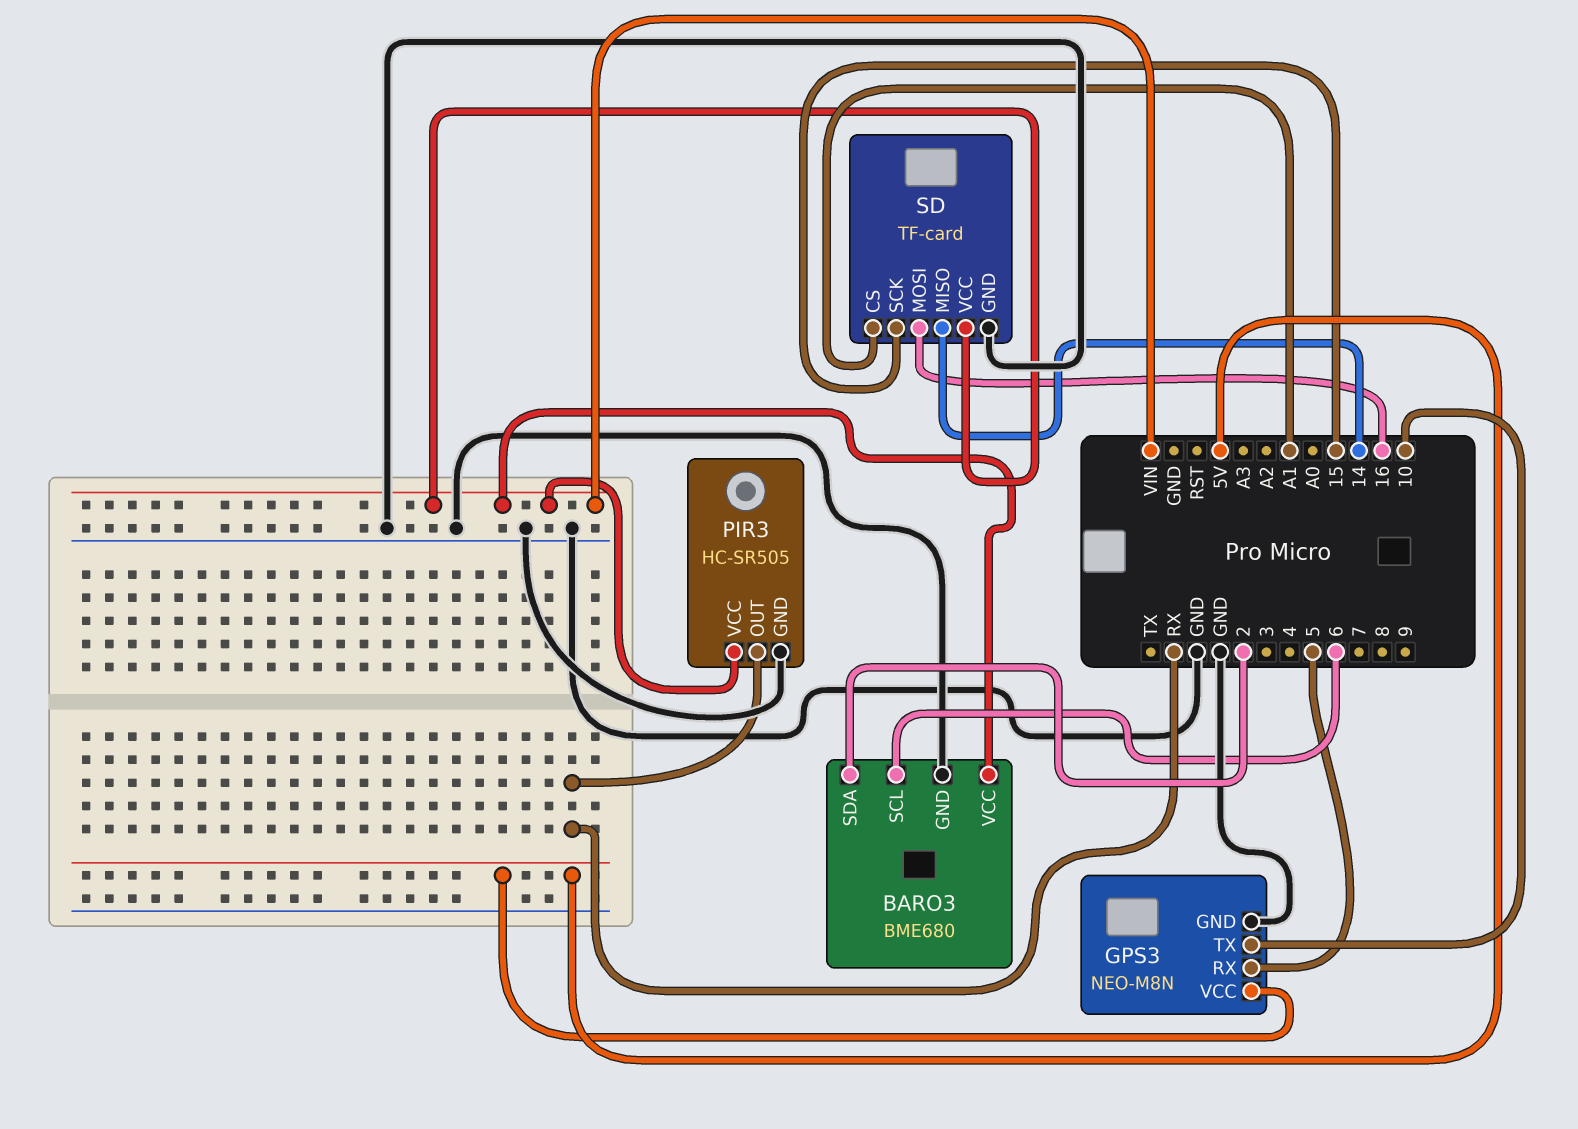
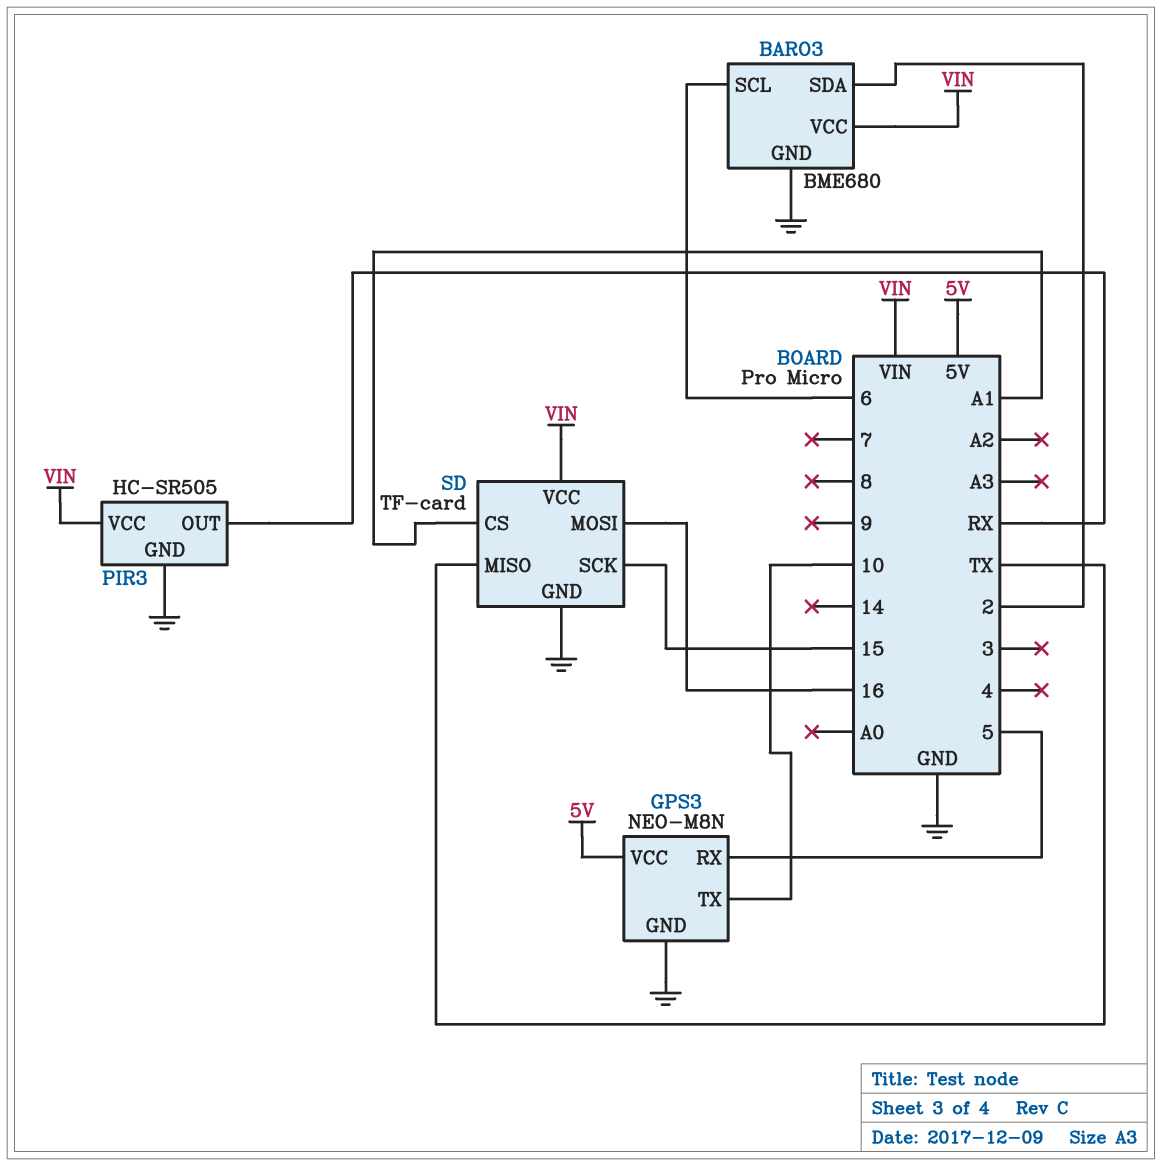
SD pin MISO: 14 -> TX

